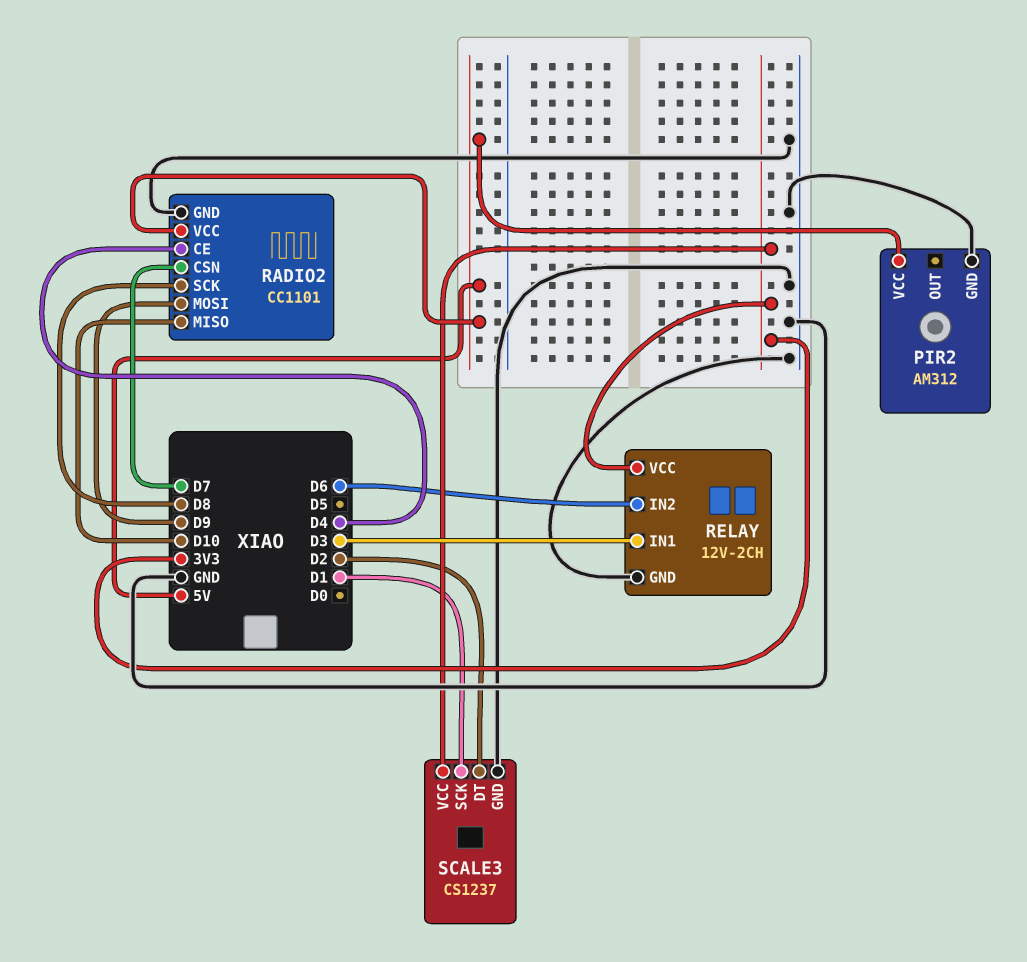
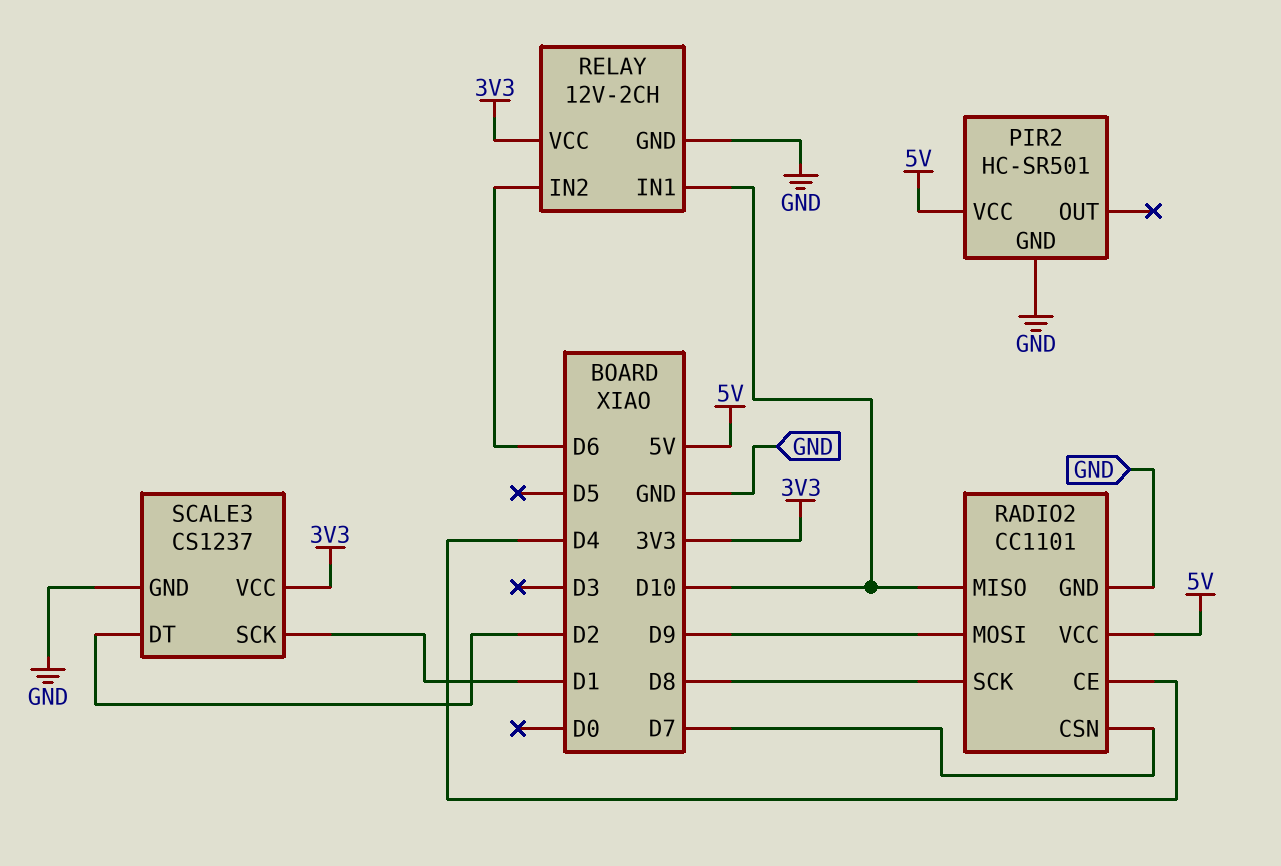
PIR2: AM312 -> HC-SR501
RELAY pin IN1: D3 -> D10

